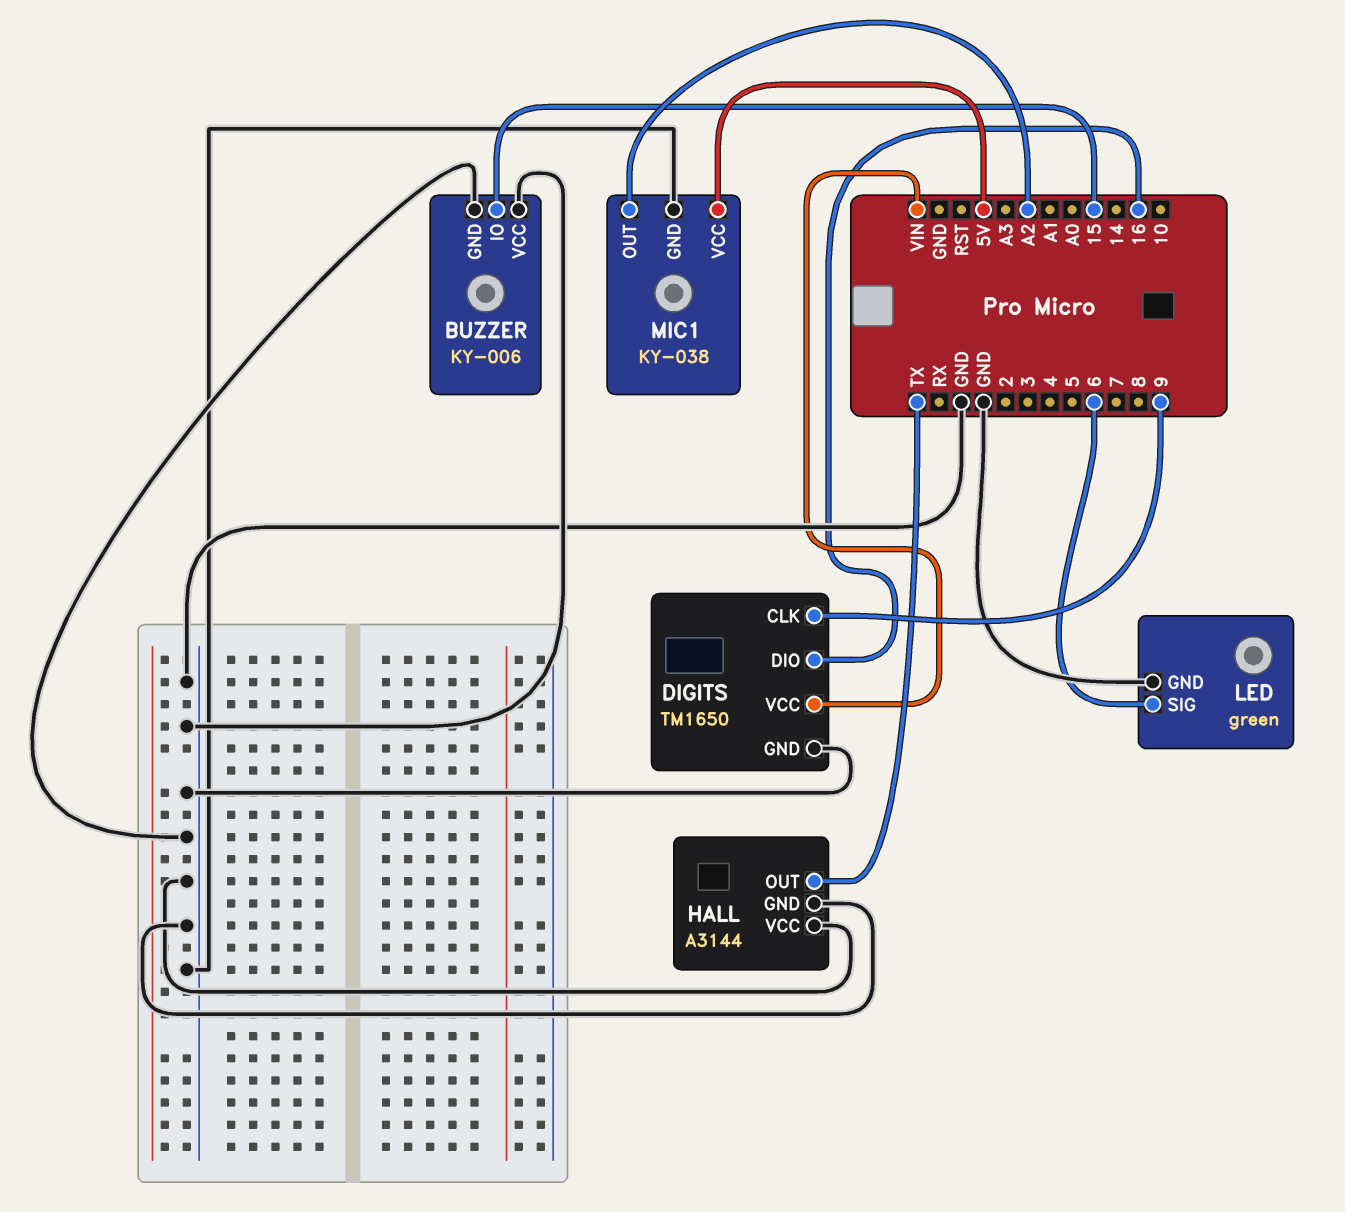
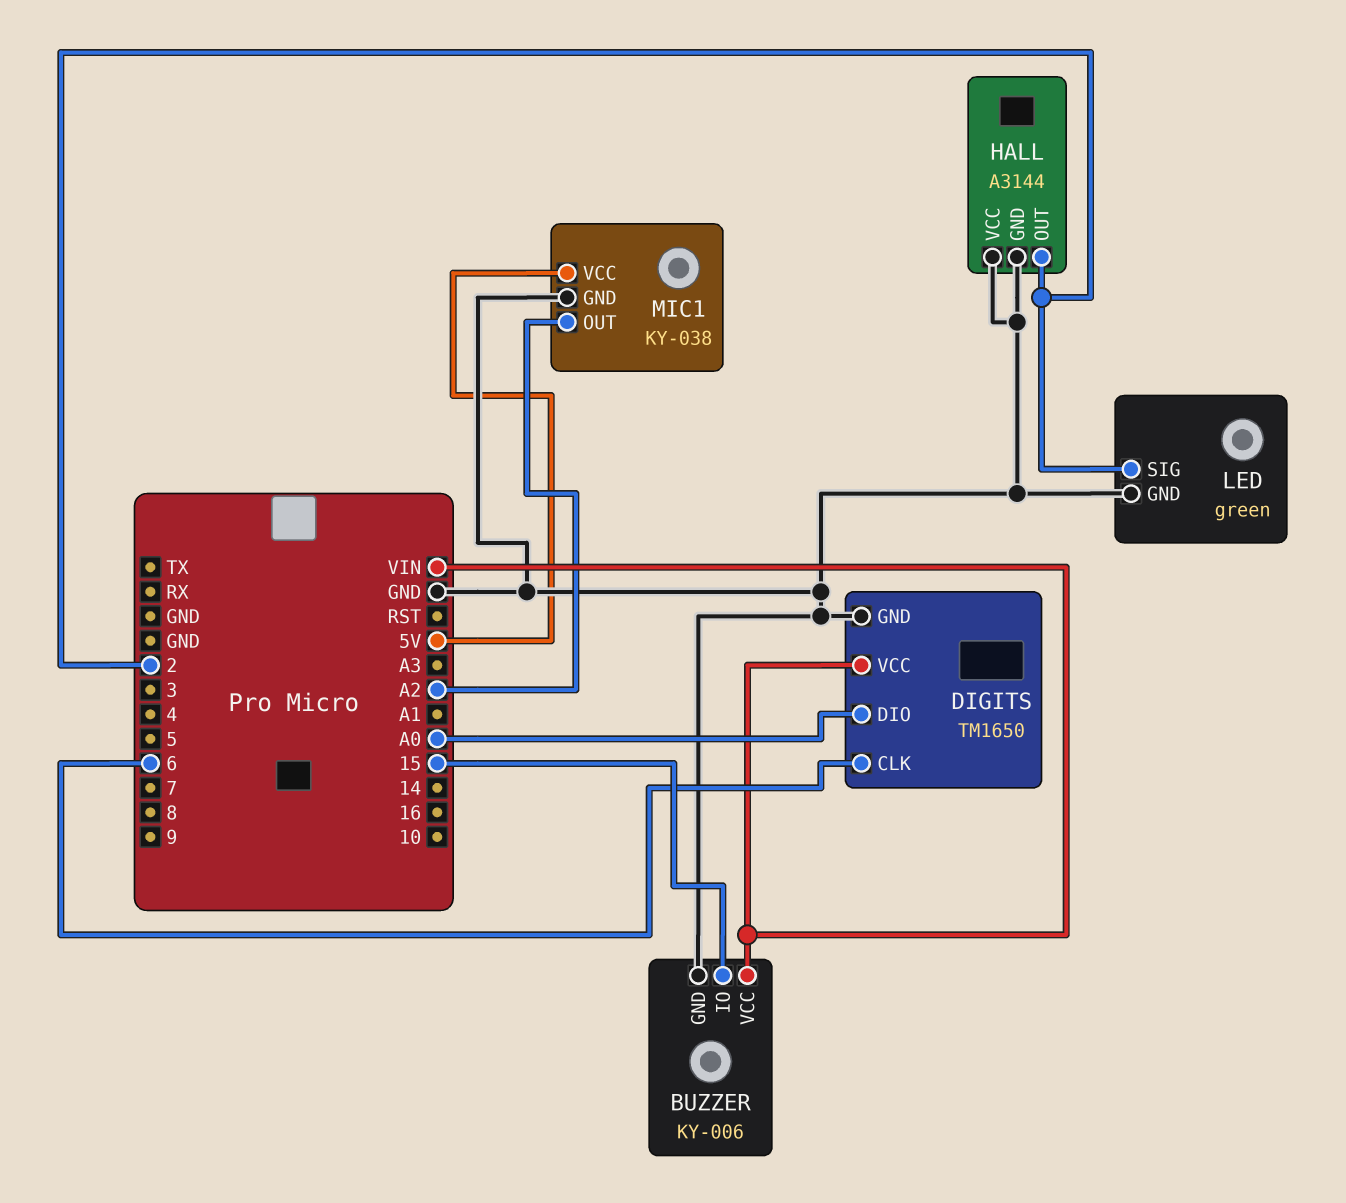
BUZZER pin VCC: GND -> VIN
DIGITS pin CLK: 9 -> 6
DIGITS pin DIO: 16 -> A0
HALL pin OUT: TX -> 2
LED pin SIG: 6 -> 2

